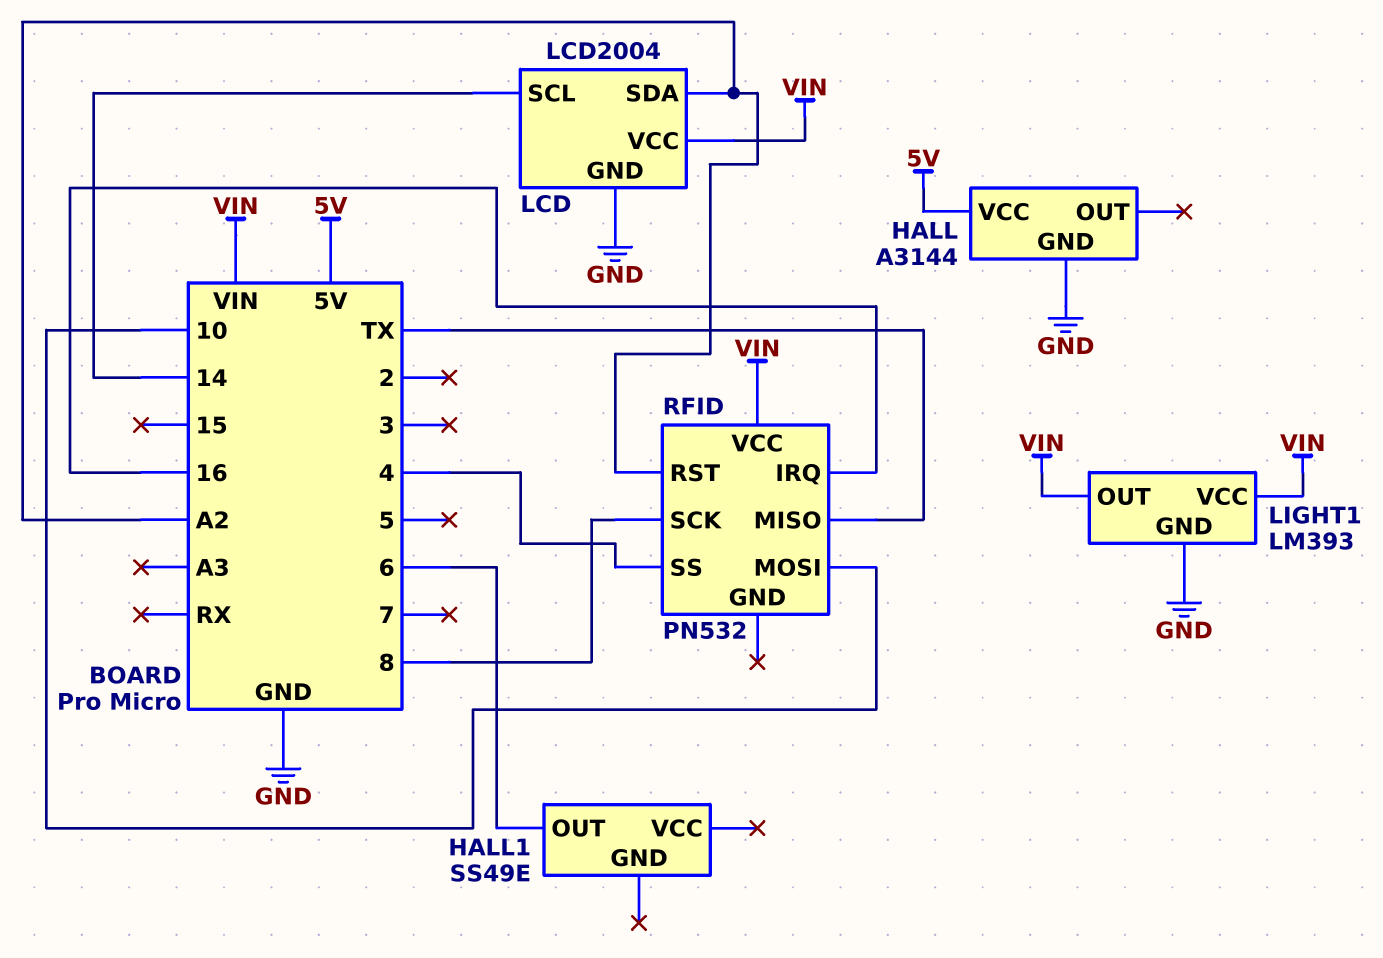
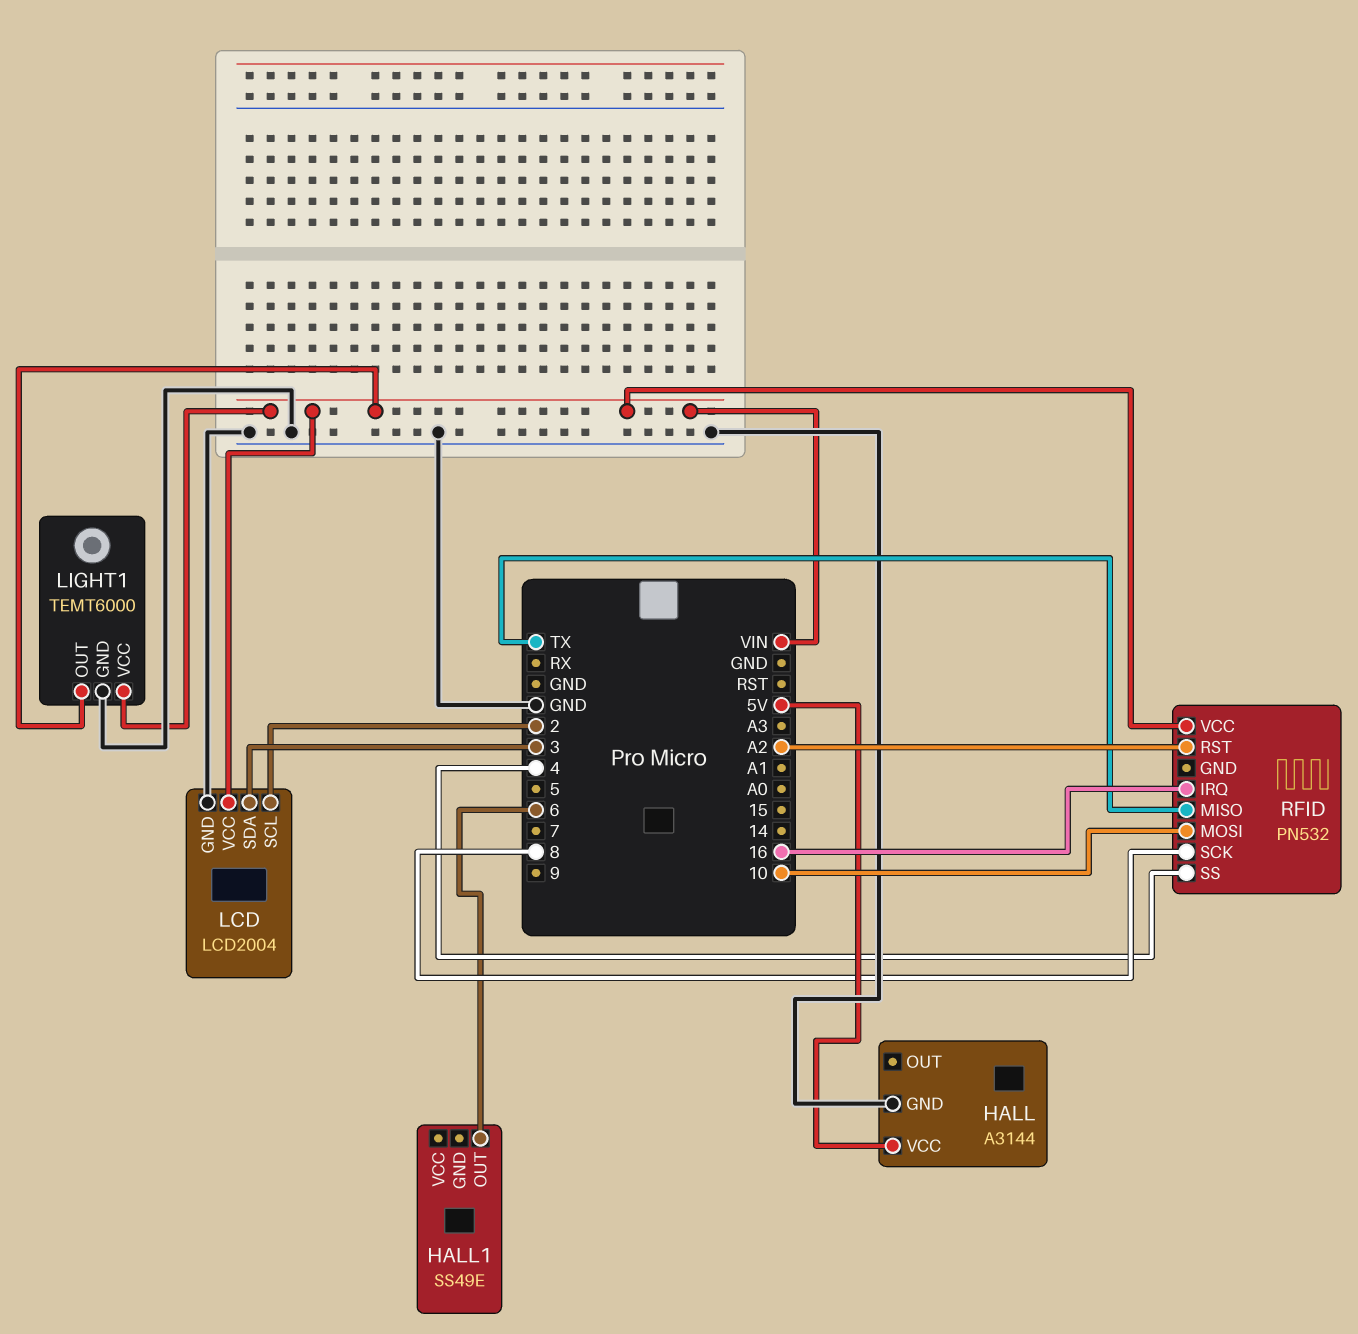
LCD pin SCL: 14 -> 2
LCD pin SDA: A2 -> 3
LIGHT1: LM393 -> TEMT6000

